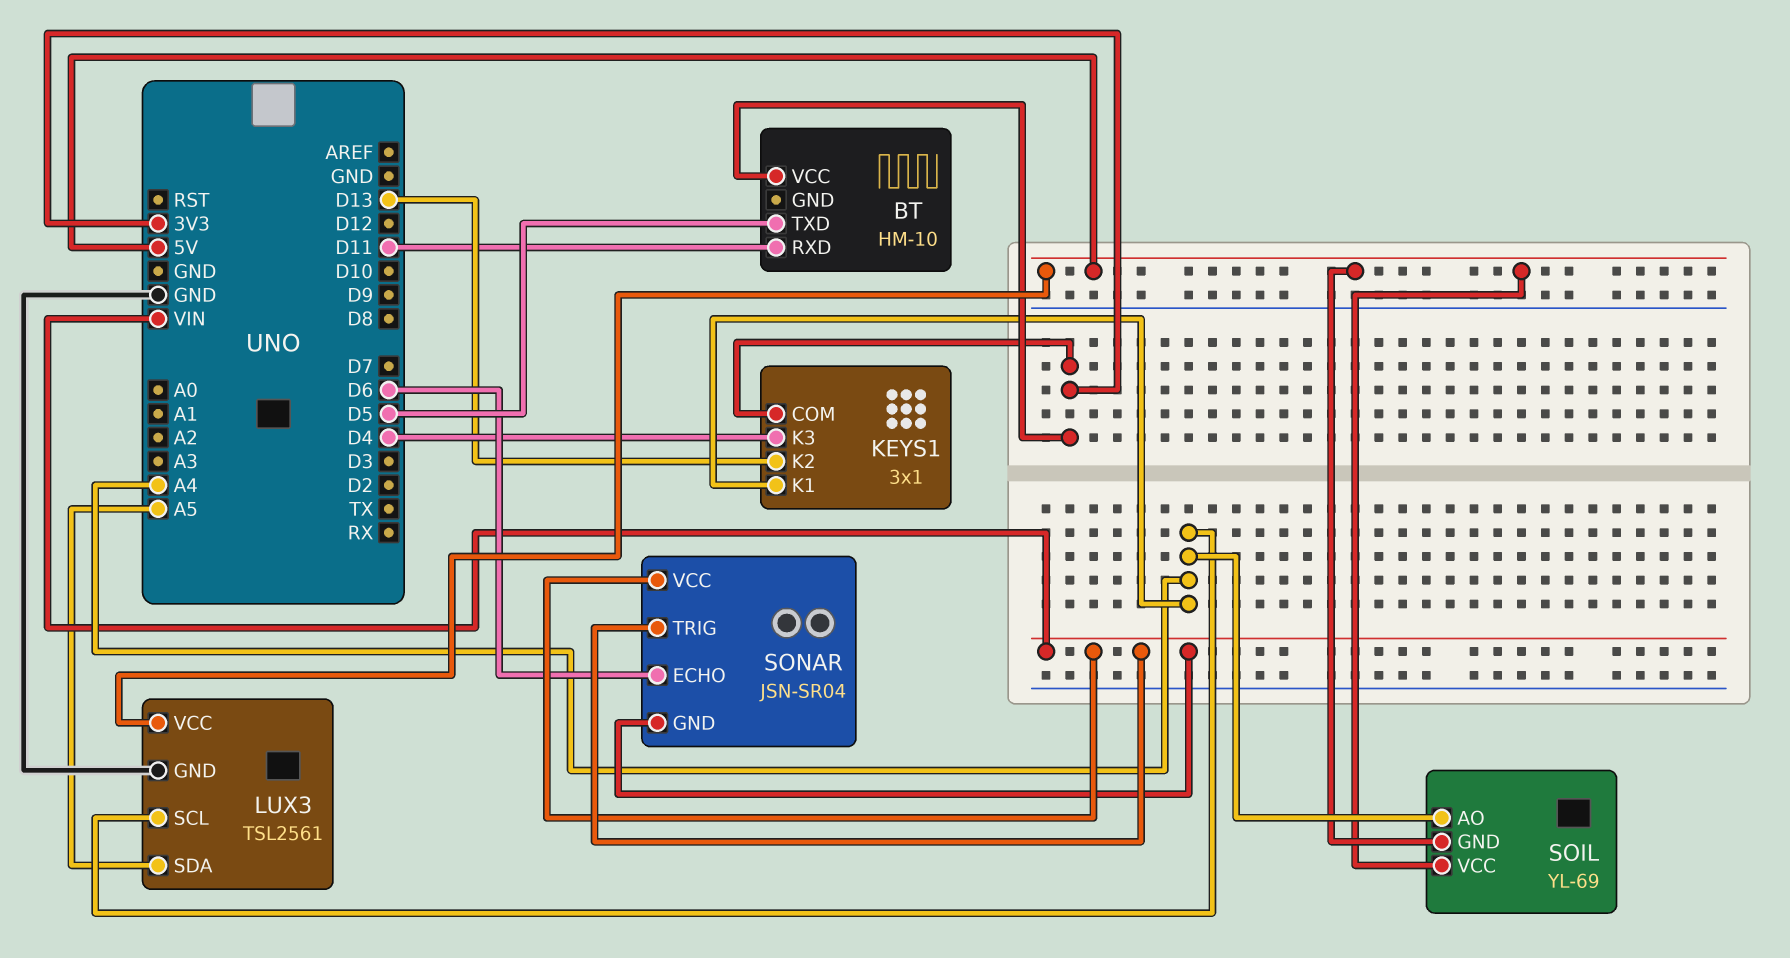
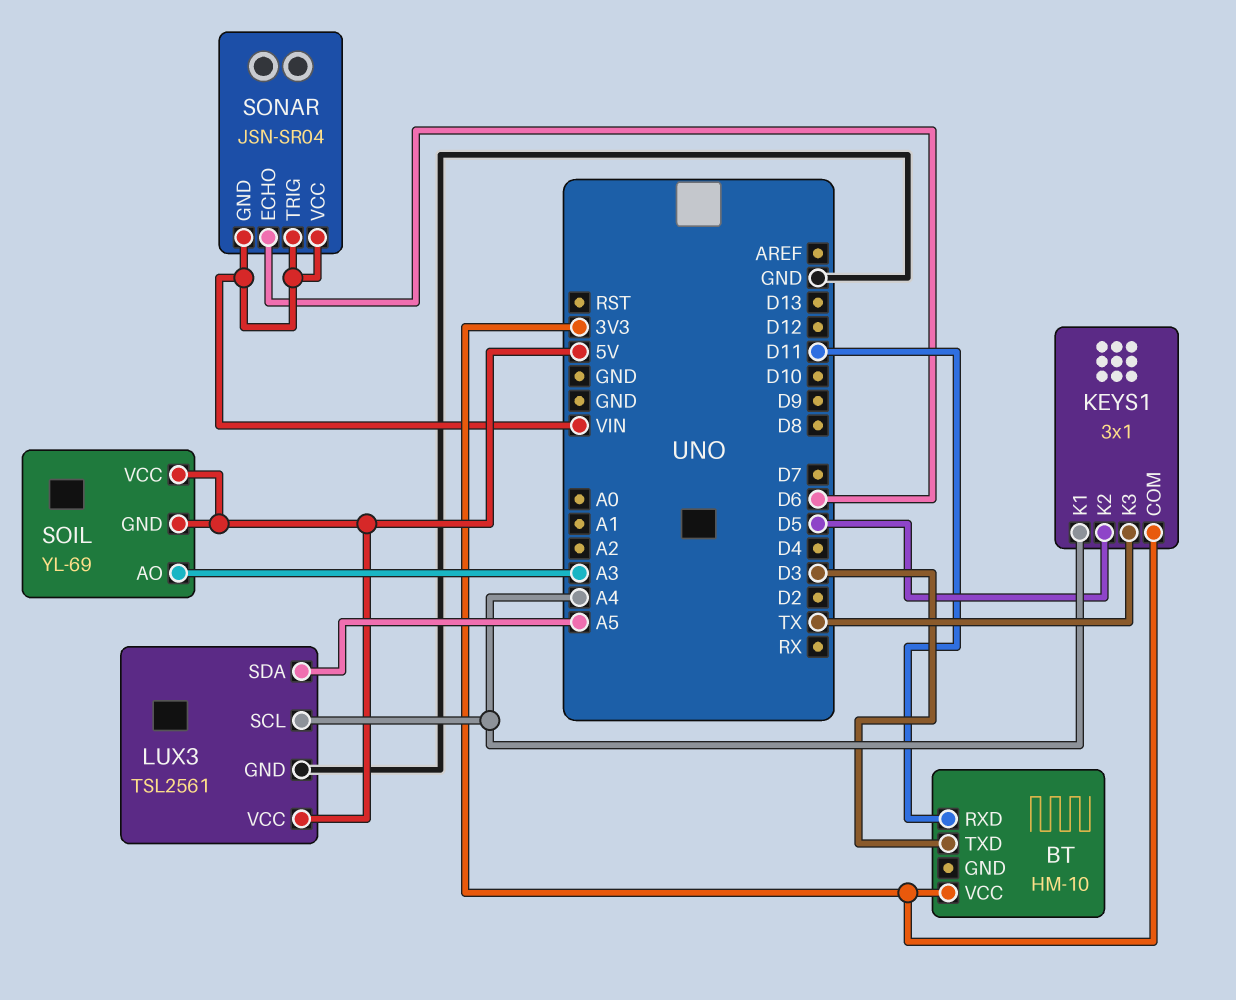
BT pin TXD: D5 -> D3
KEYS1 pin K2: D13 -> D5
KEYS1 pin K3: D4 -> TX
SOIL pin AO: A4 -> A3

